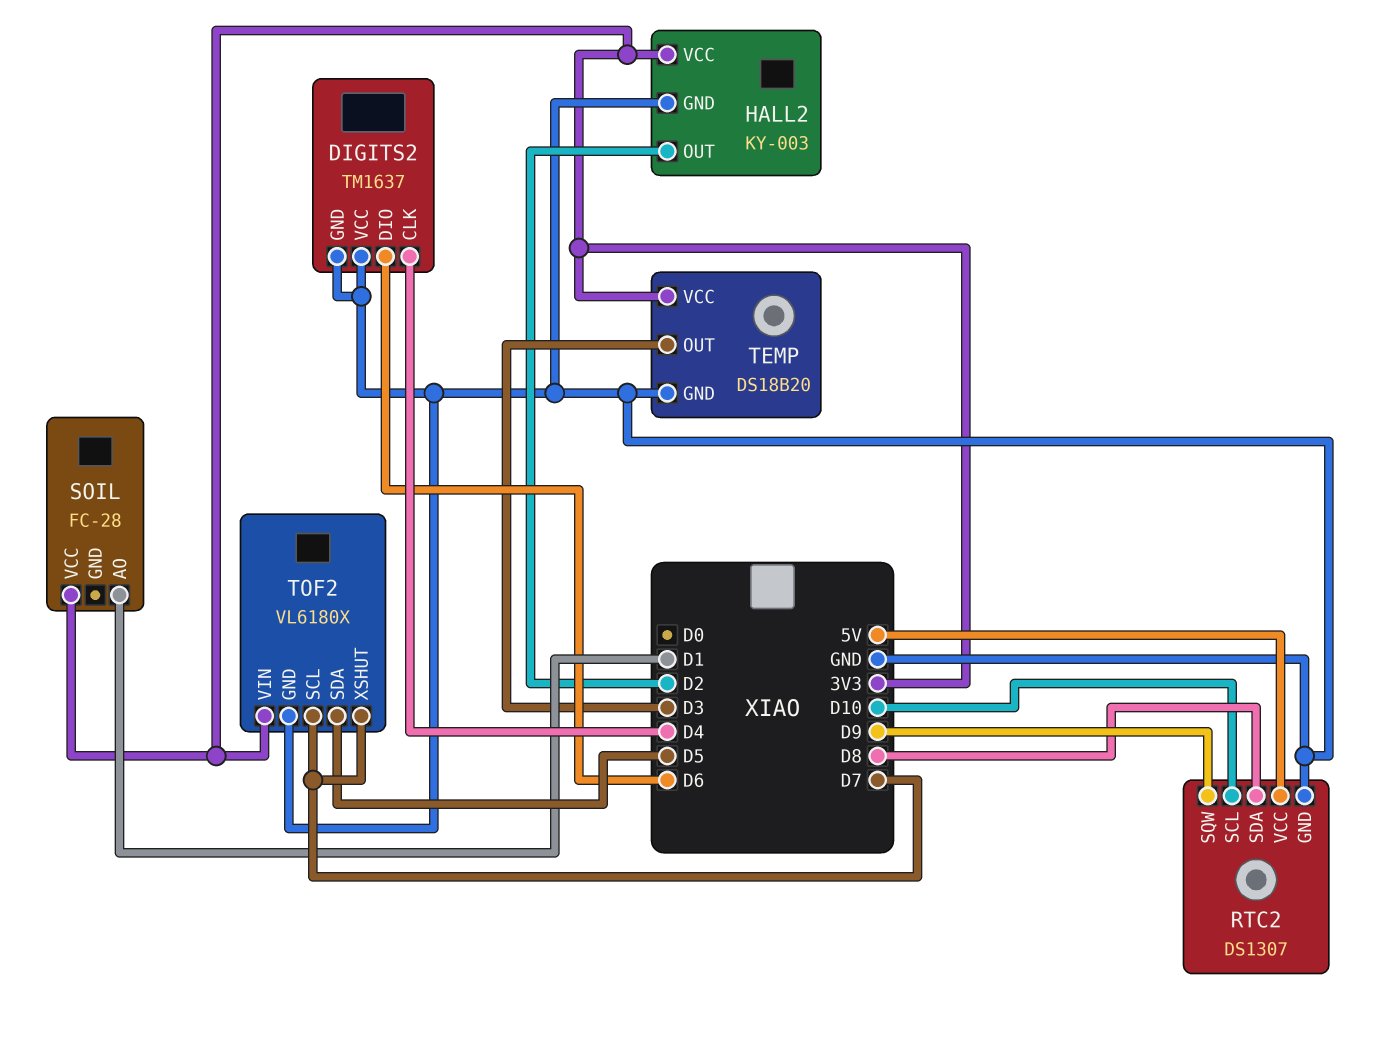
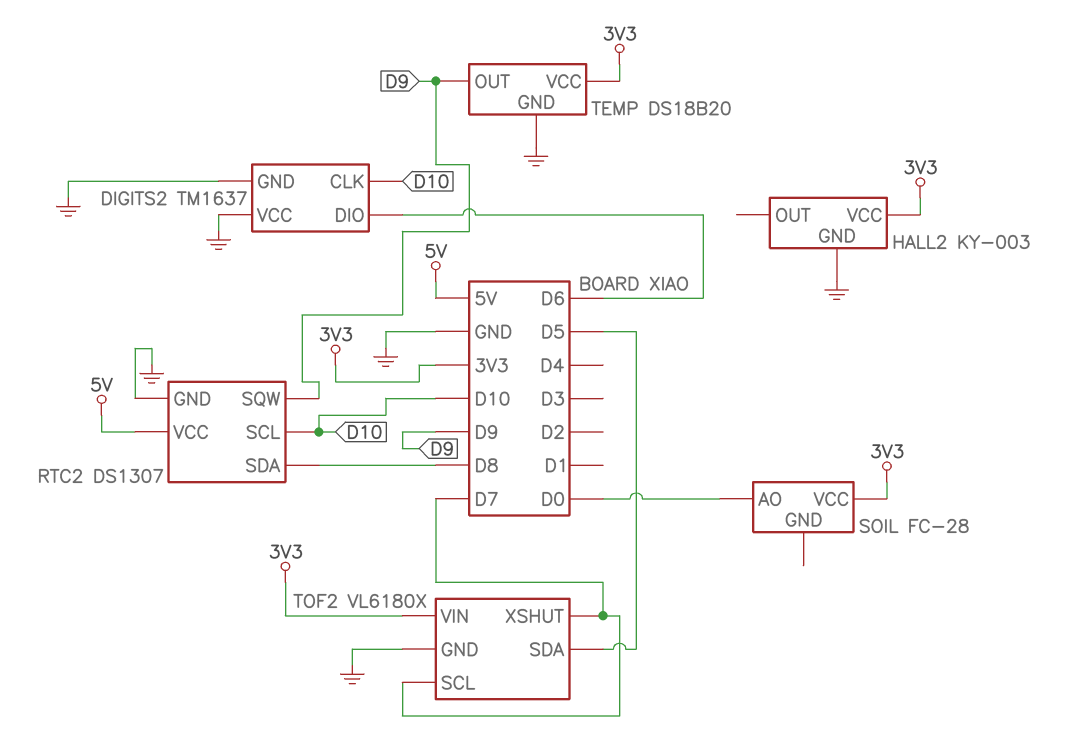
DIGITS2 pin CLK: D4 -> D10
HALL2 pin OUT: D2 -> none
SOIL pin AO: D1 -> D0
TEMP pin OUT: D3 -> D9

